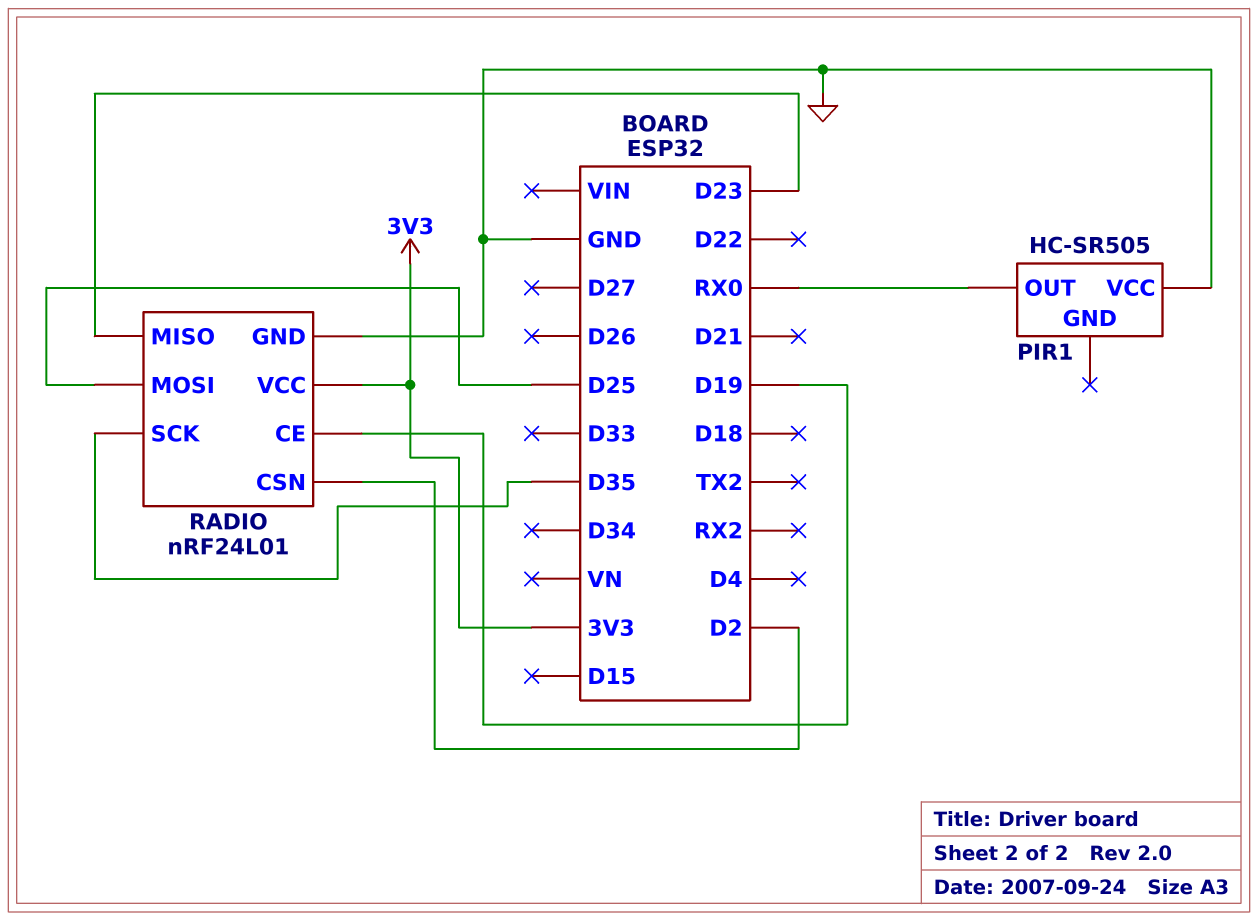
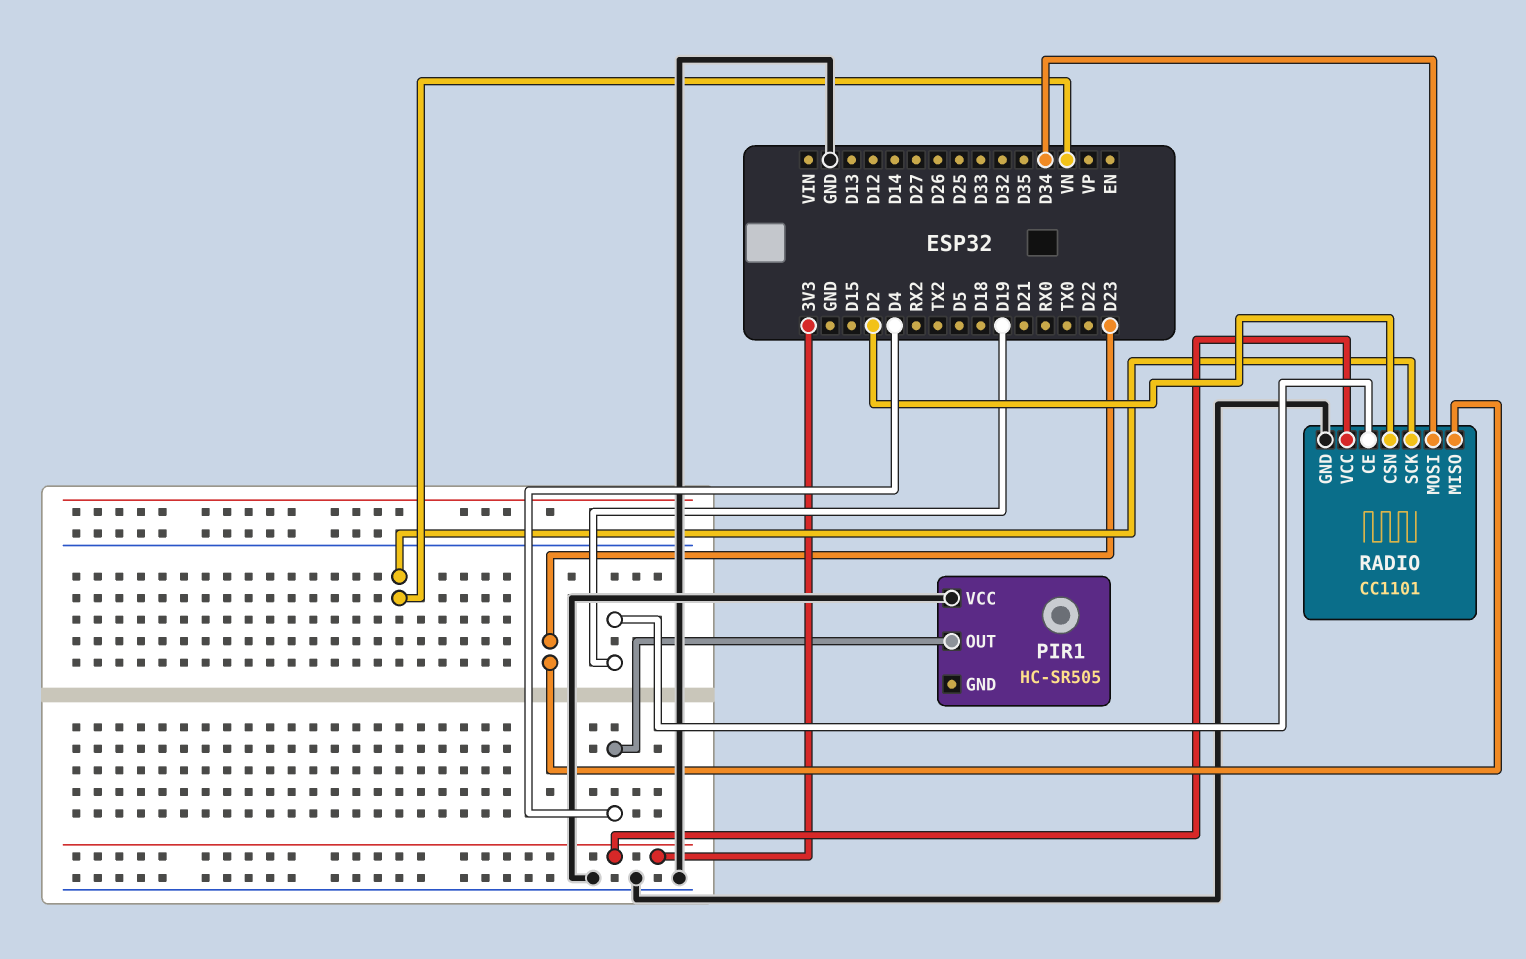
PIR1 pin OUT: RX0 -> D4
RADIO: nRF24L01 -> CC1101
RADIO pin MOSI: D25 -> D34
RADIO pin SCK: D35 -> VN

